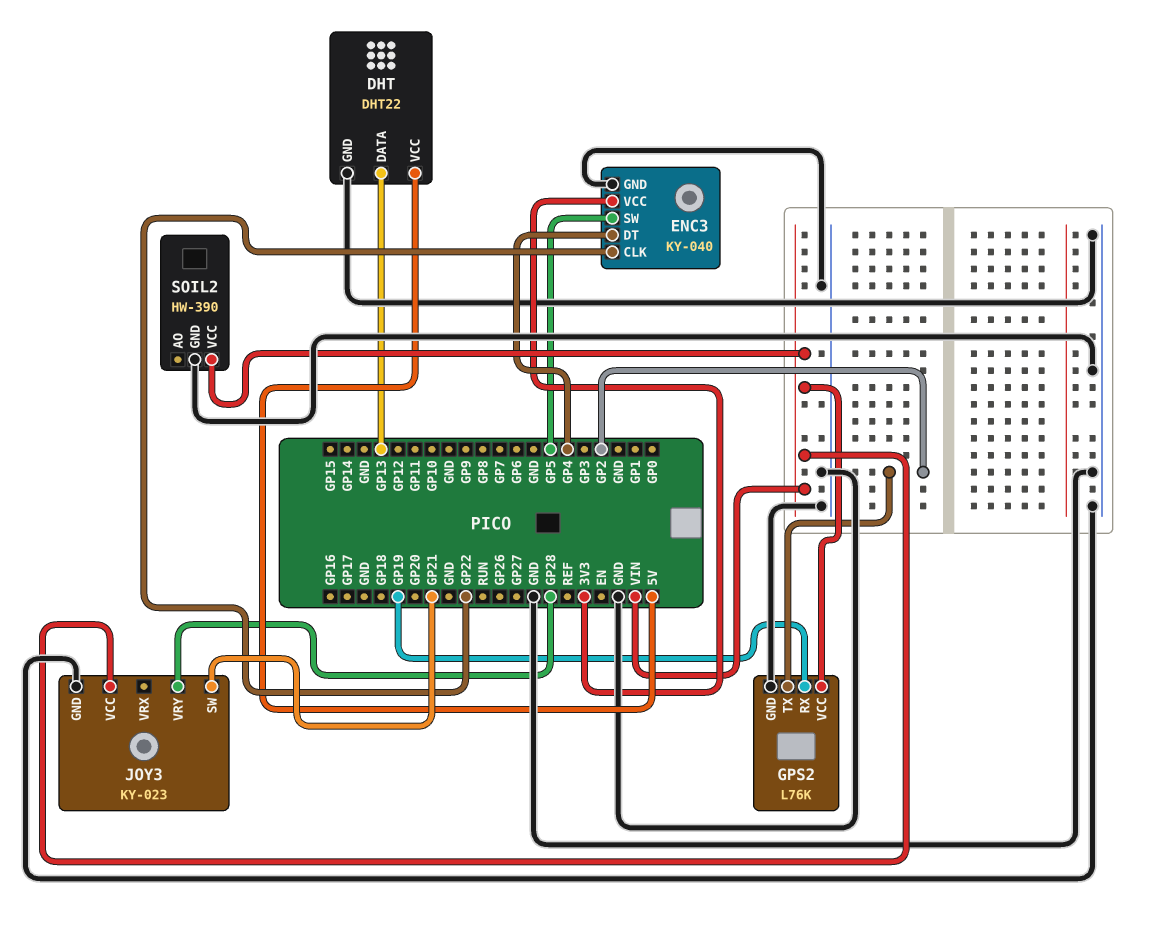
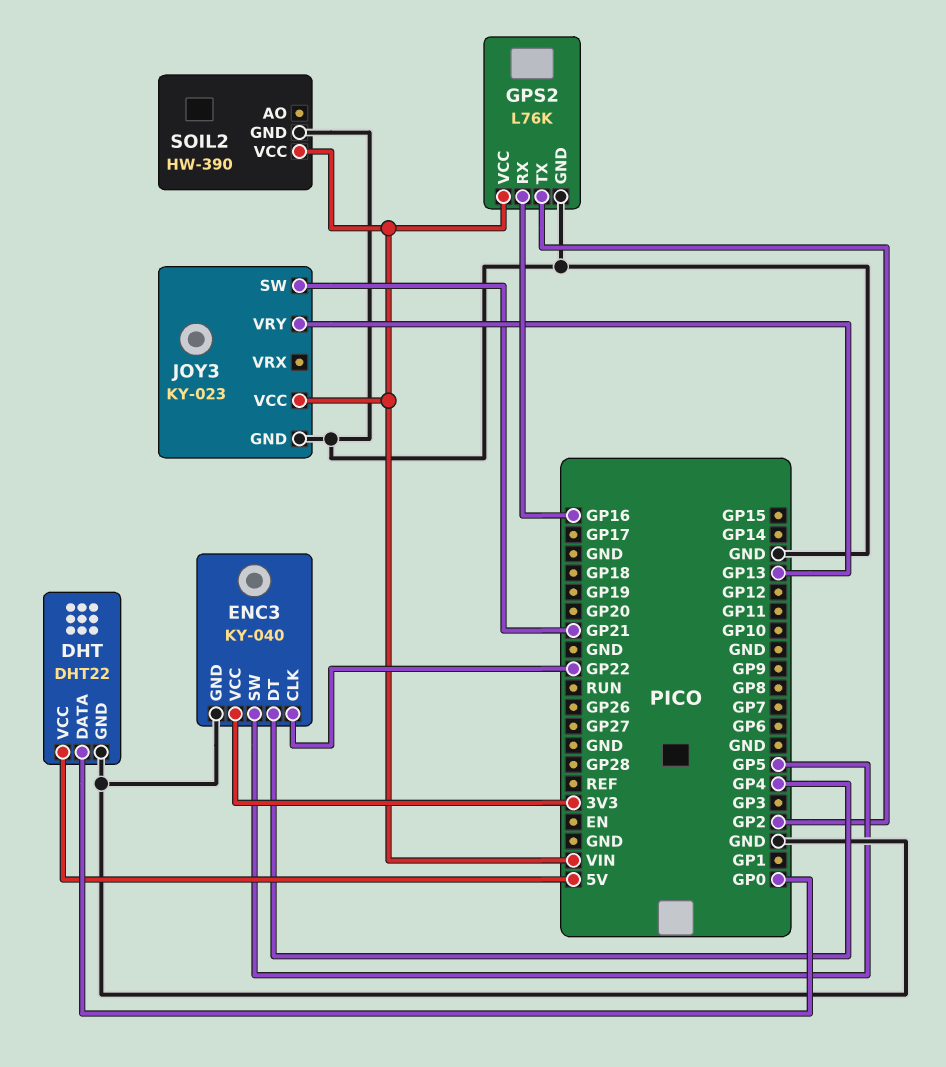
DHT pin DATA: GP13 -> GP0
GPS2 pin RX: GP19 -> GP16
JOY3 pin VRY: GP28 -> GP13

